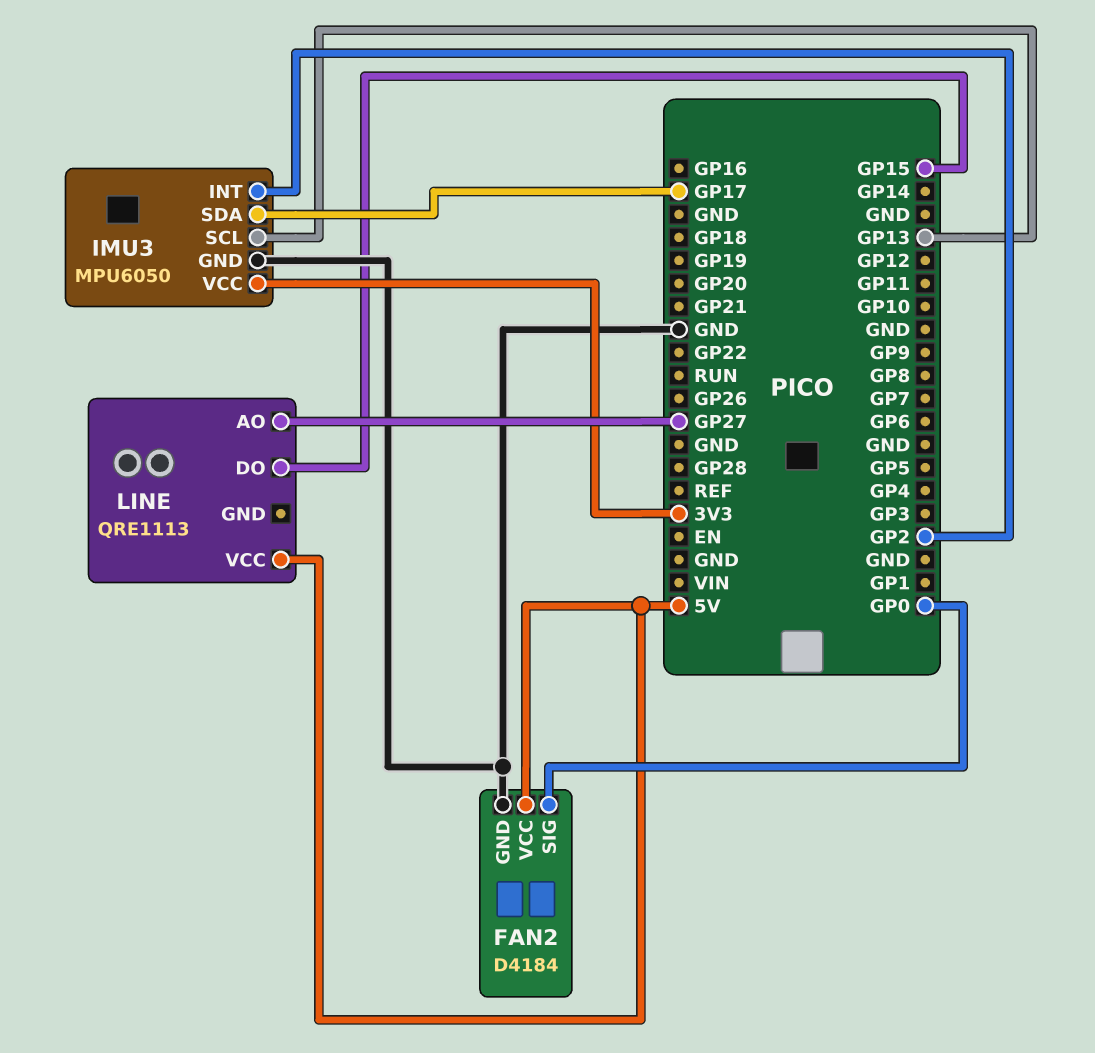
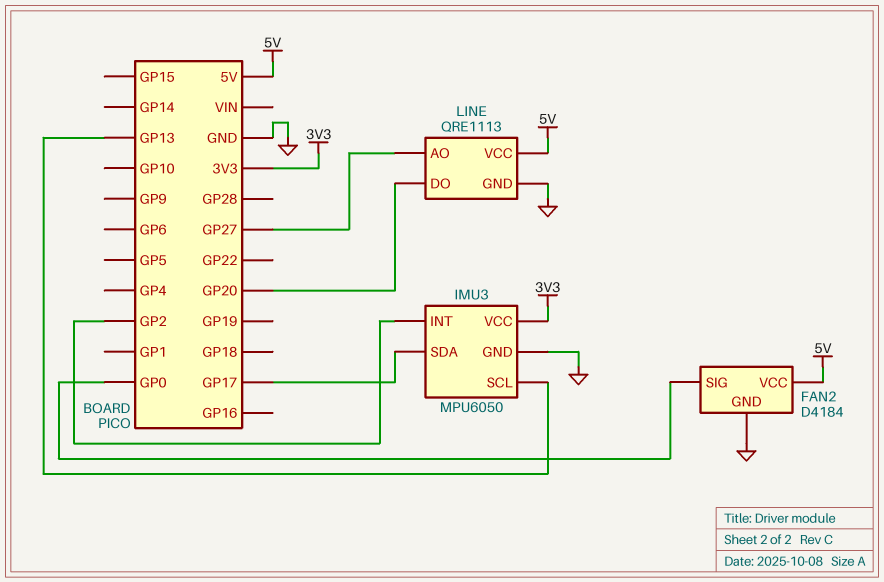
LINE pin DO: GP15 -> GP20
LINE pin GND: none -> GND

